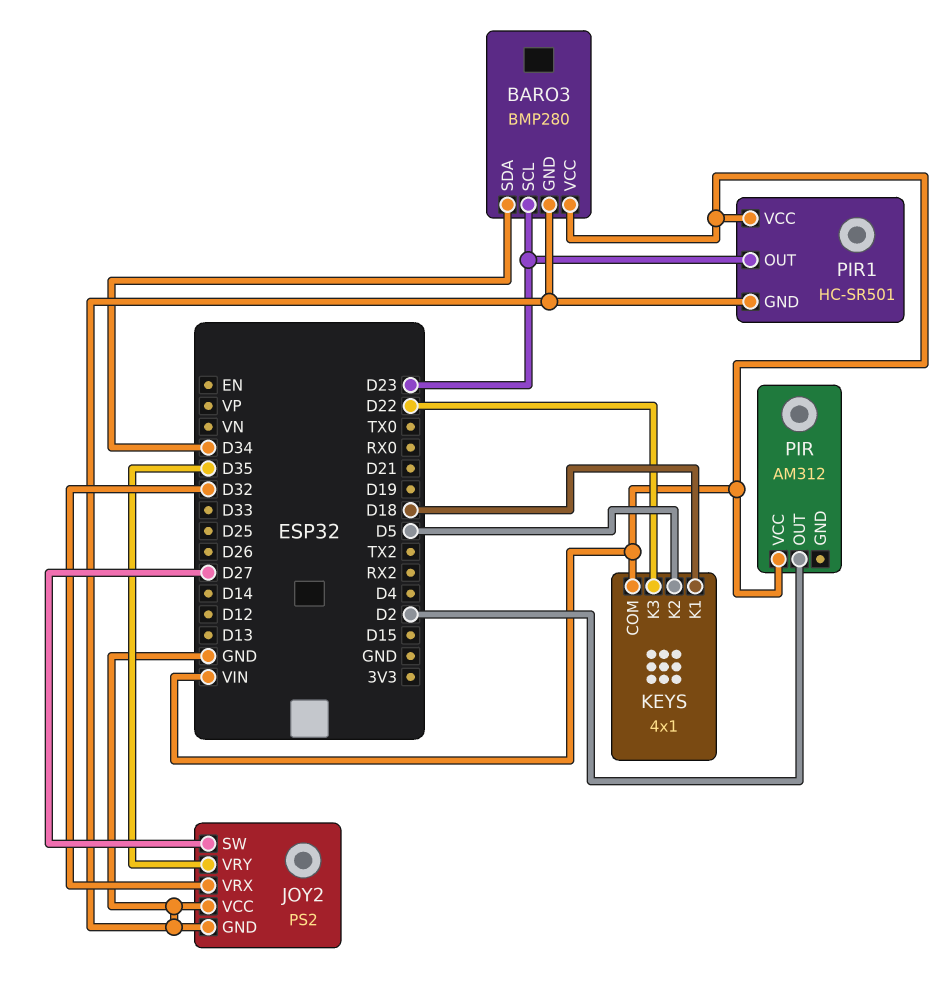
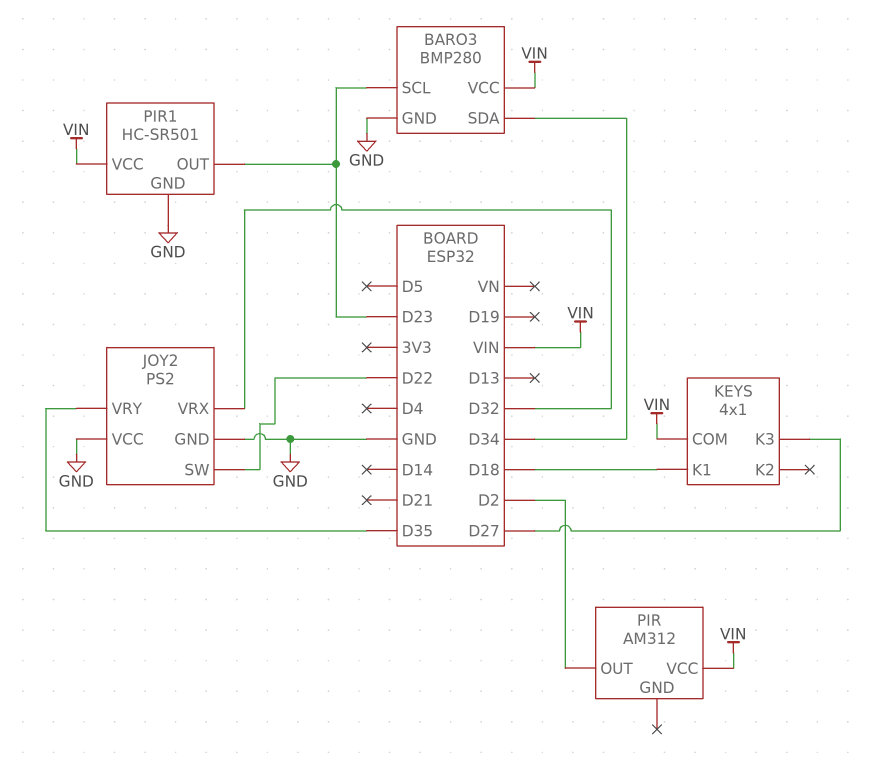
JOY2 pin SW: D27 -> D22
KEYS pin K2: D5 -> none
KEYS pin K3: D22 -> D27

